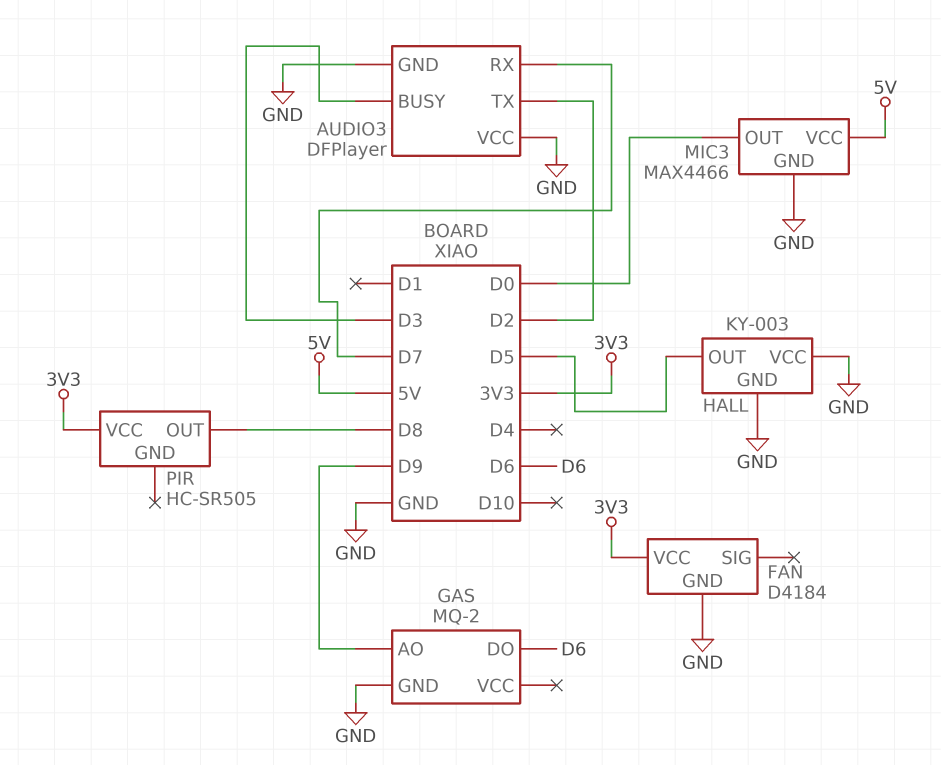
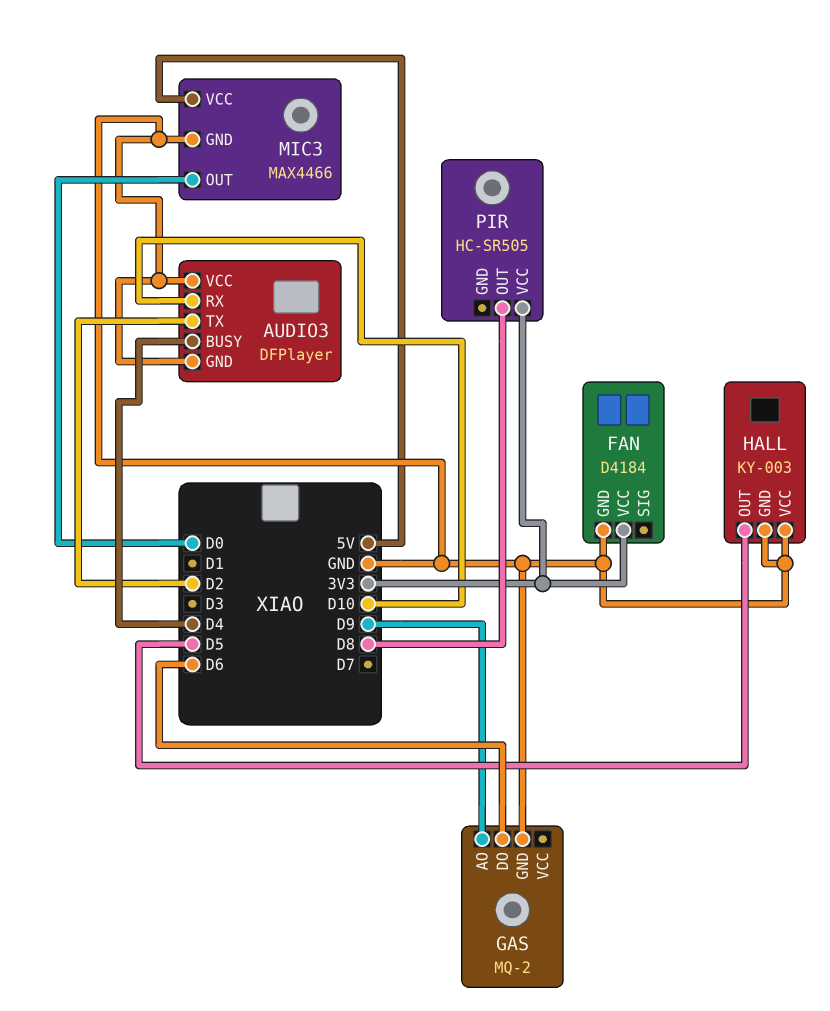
AUDIO3 pin BUSY: D3 -> D4
AUDIO3 pin RX: D7 -> D10

